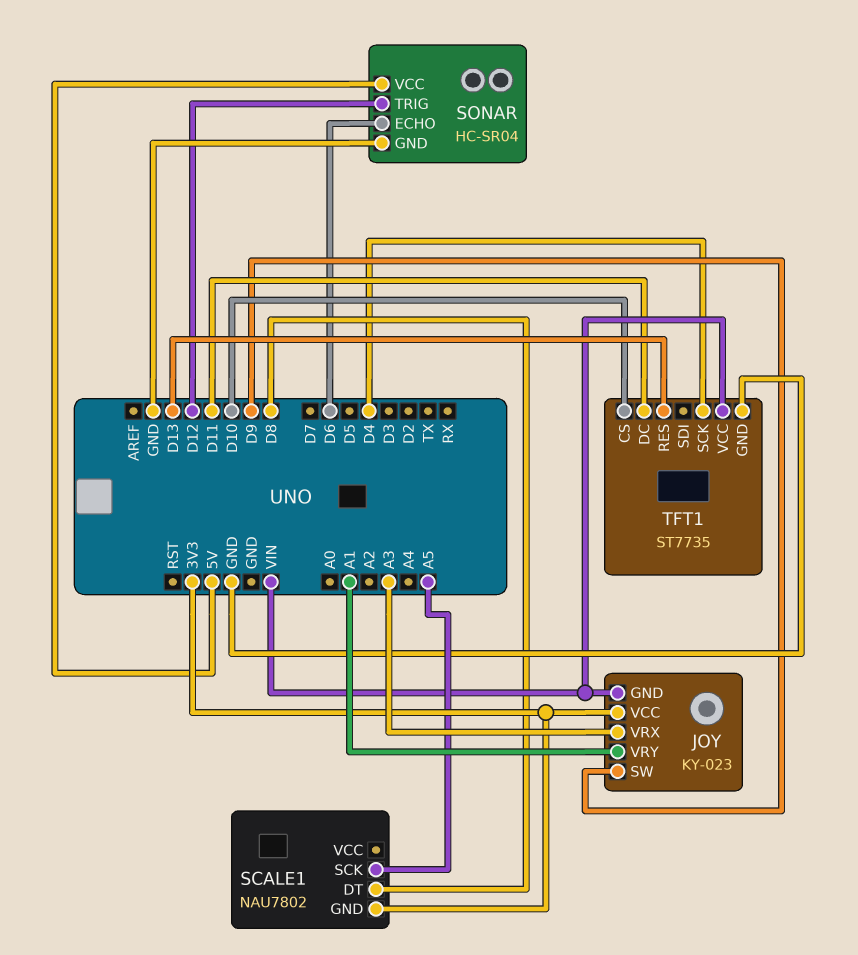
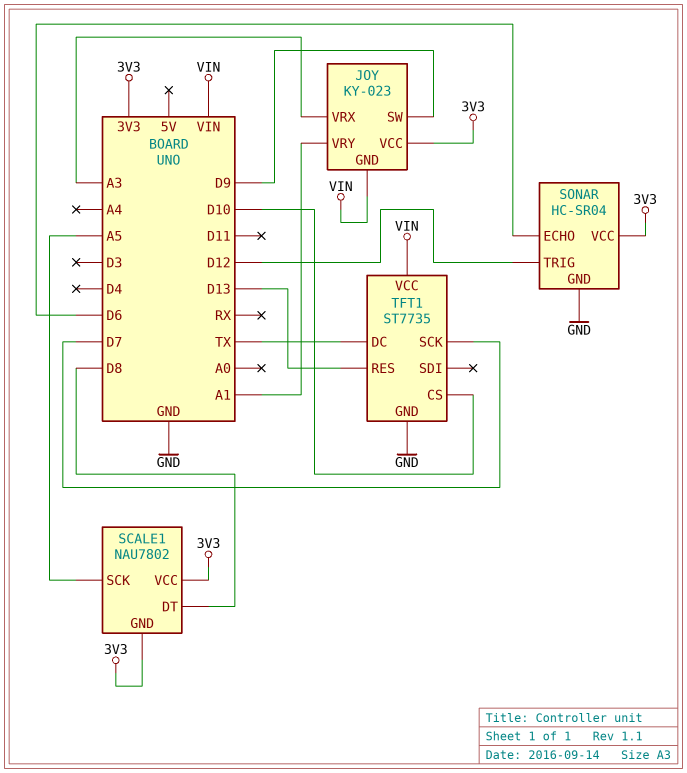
SCALE1 pin VCC: none -> 3V3
SONAR pin VCC: 5V -> 3V3
TFT1 pin DC: D11 -> TX
TFT1 pin SCK: D4 -> D7

